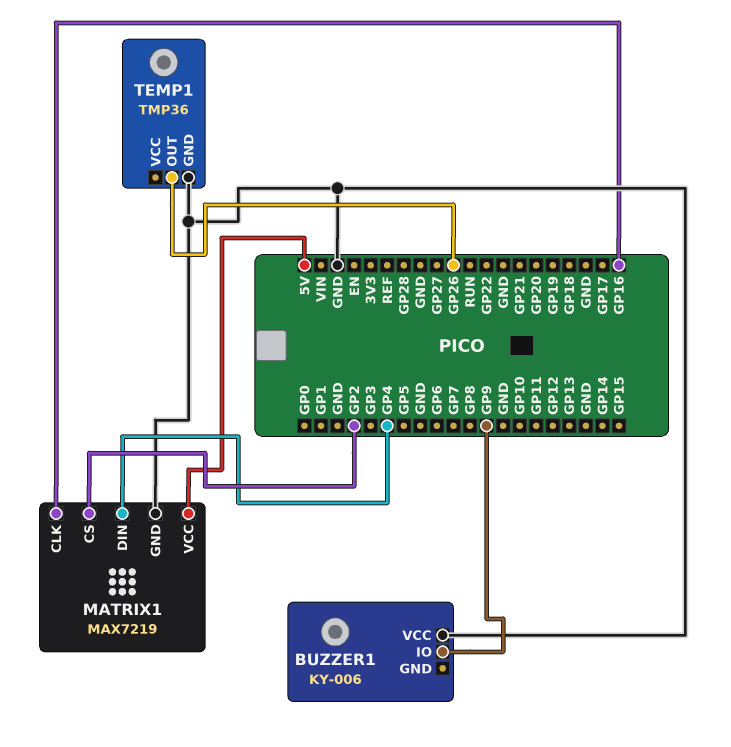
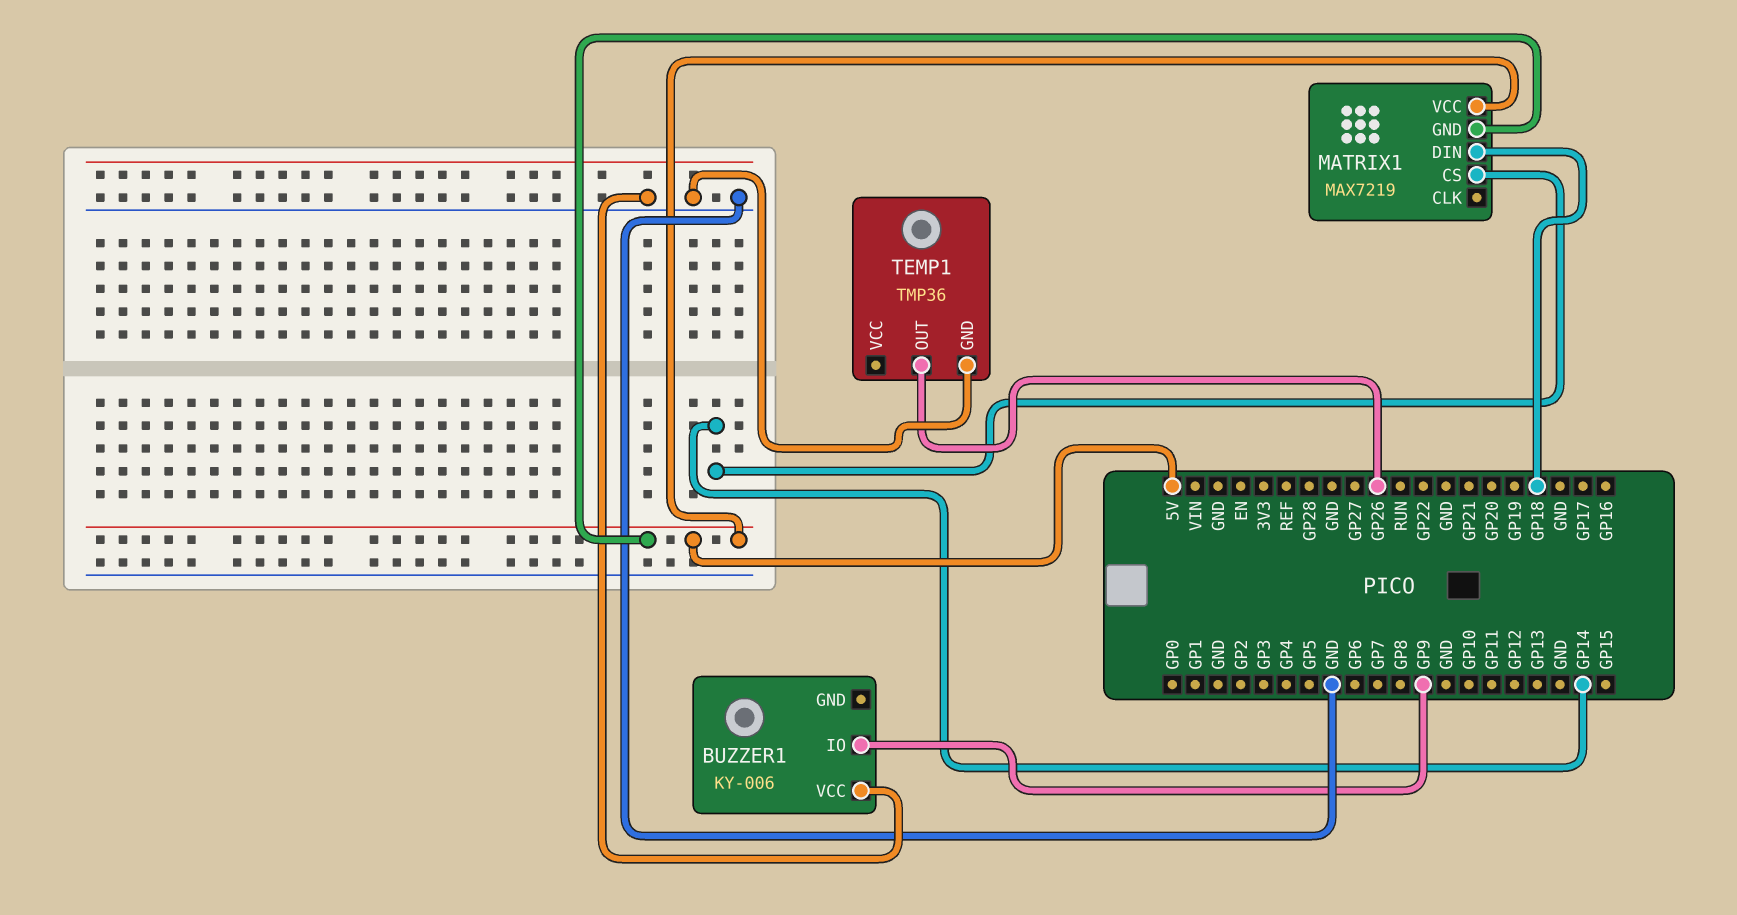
MATRIX1 pin CLK: GP16 -> none
MATRIX1 pin CS: GP2 -> GP14
MATRIX1 pin DIN: GP4 -> GP18
MATRIX1 pin GND: GND -> 5V

